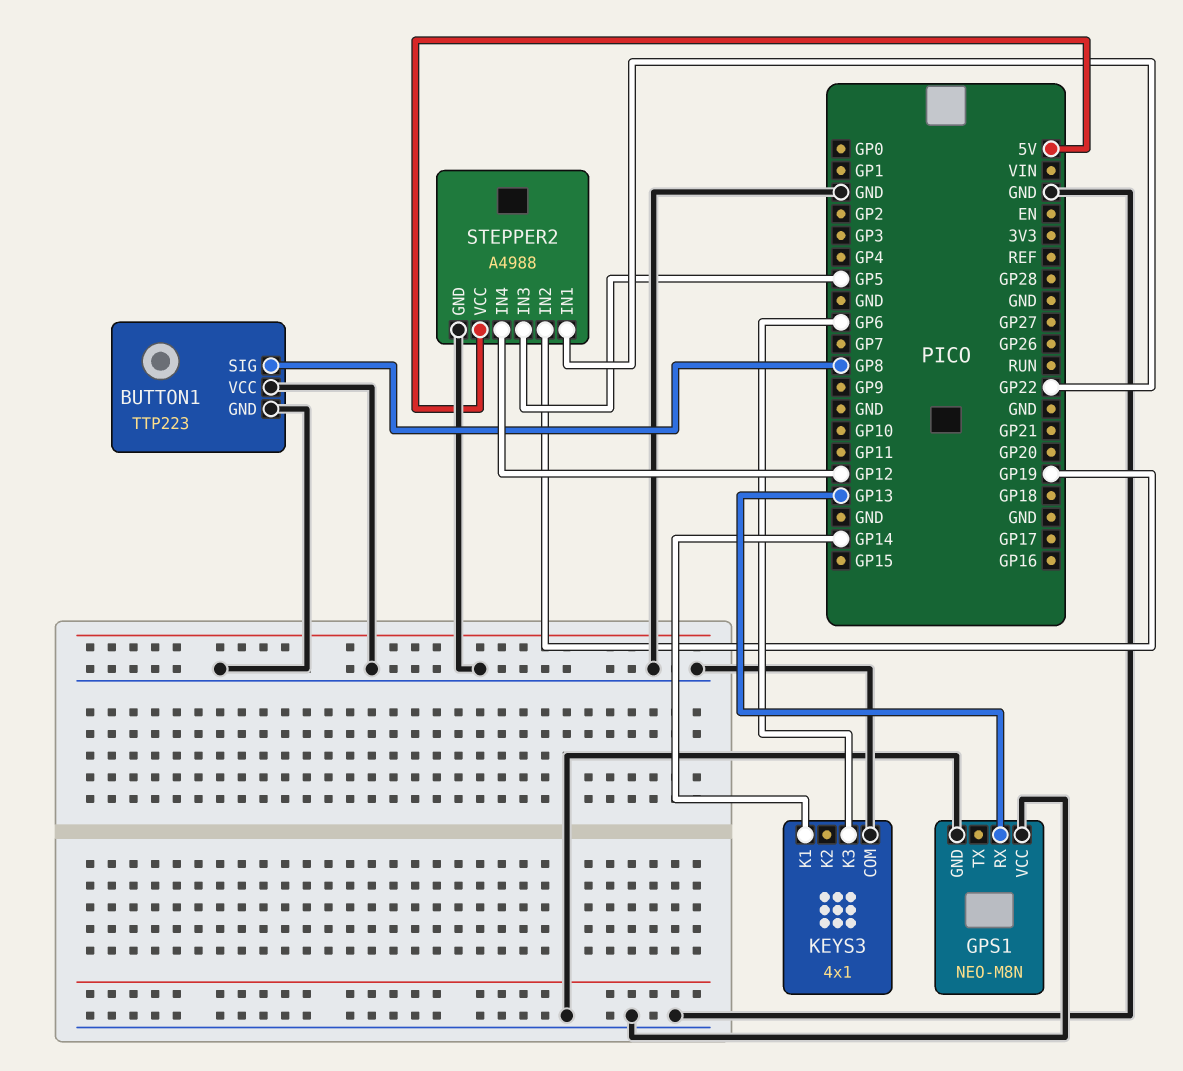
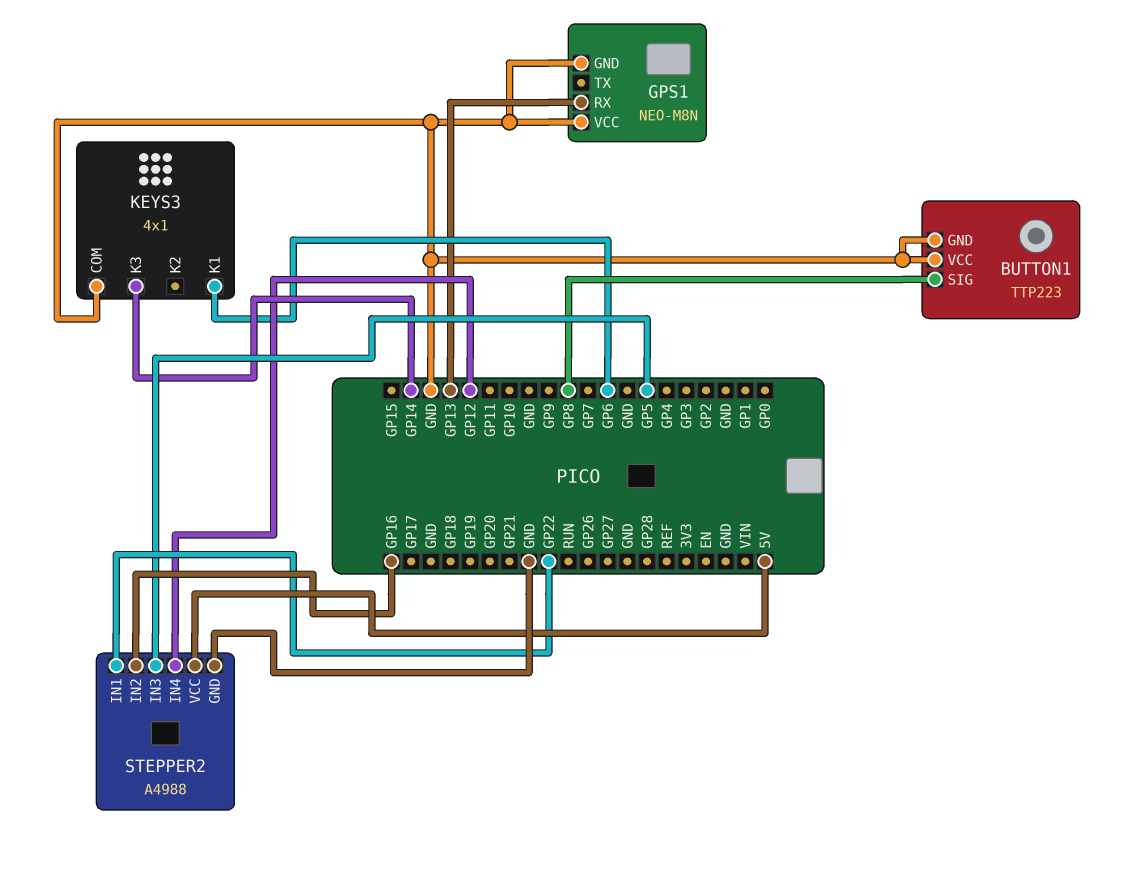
KEYS3 pin K1: GP14 -> GP6
KEYS3 pin K3: GP6 -> GP14
STEPPER2 pin IN2: GP19 -> GP16

